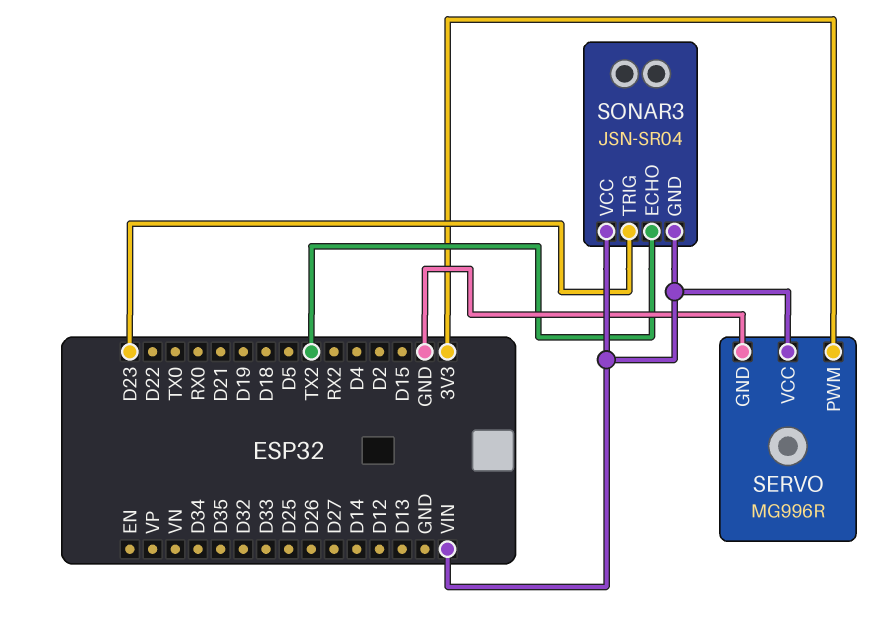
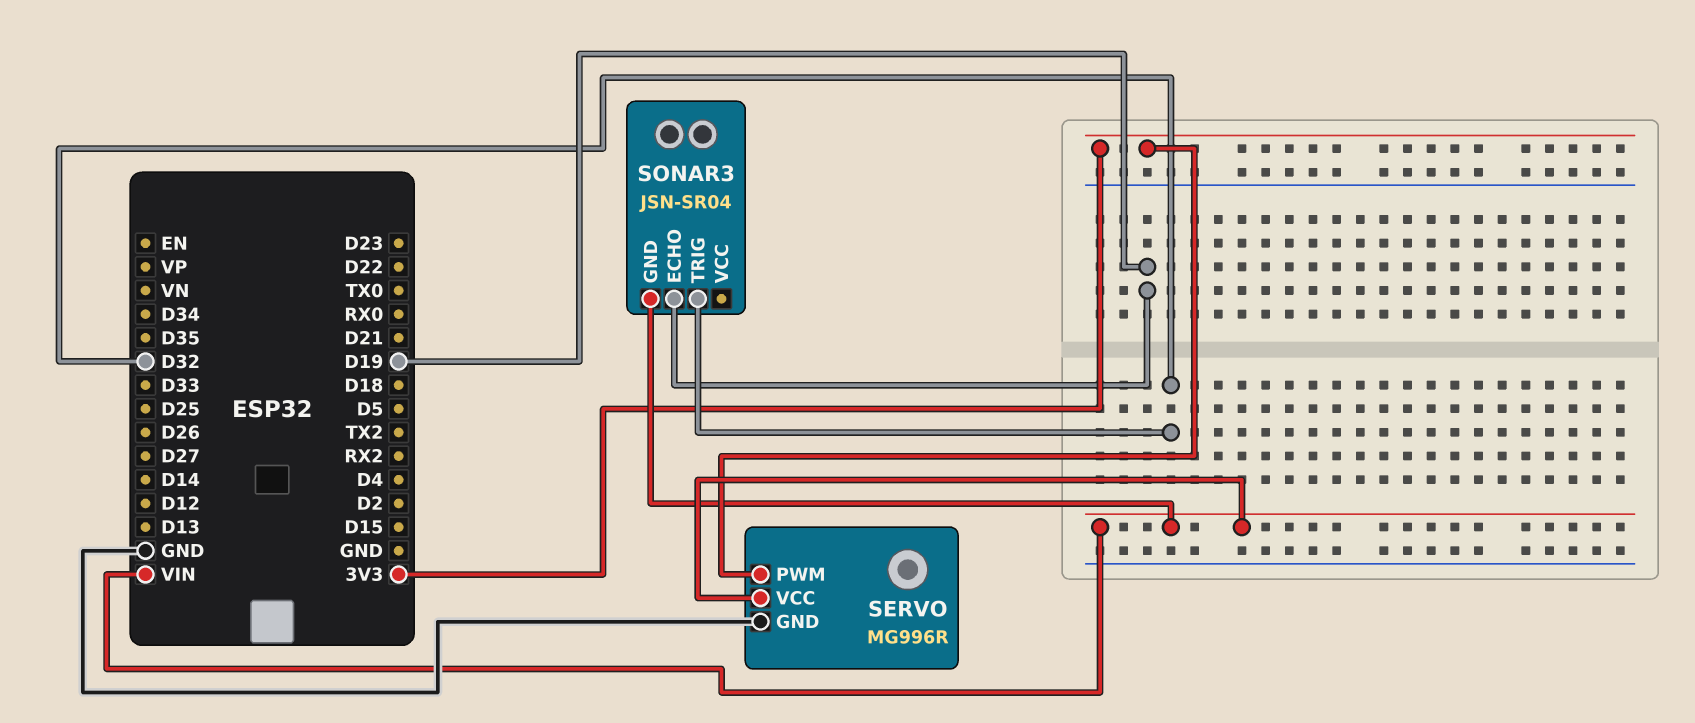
SONAR3 pin ECHO: TX2 -> D19
SONAR3 pin TRIG: D23 -> D32
SONAR3 pin VCC: VIN -> none

